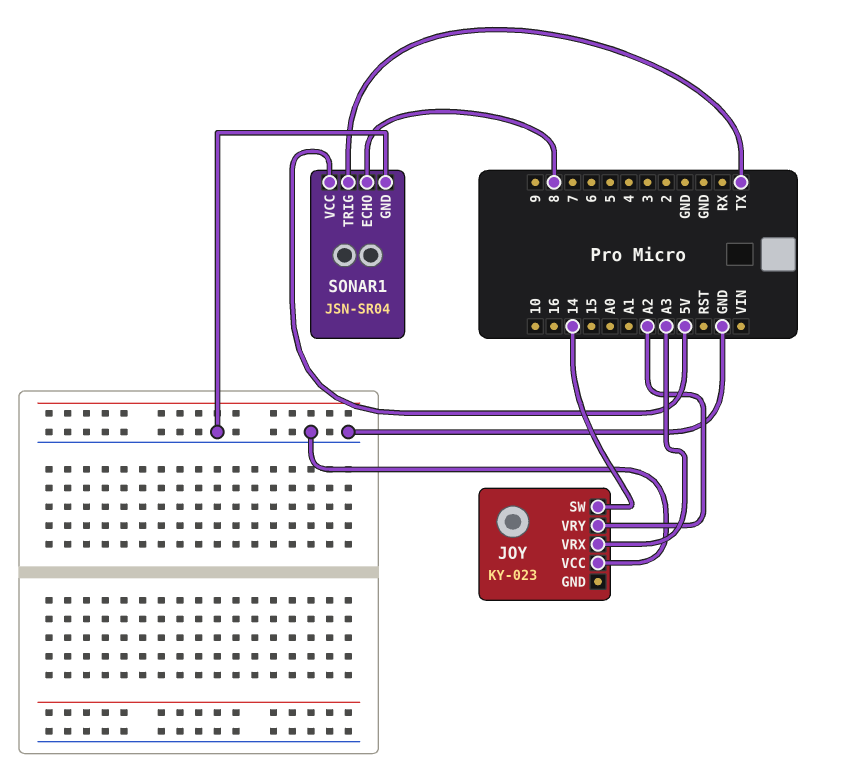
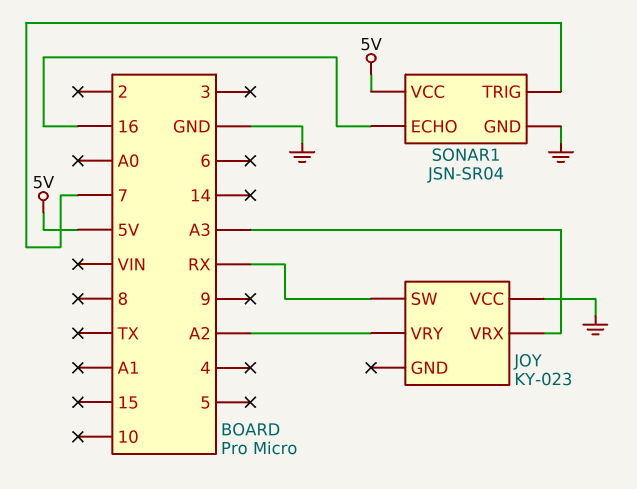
JOY pin SW: 14 -> RX
SONAR1 pin ECHO: 8 -> 16
SONAR1 pin TRIG: TX -> 7

